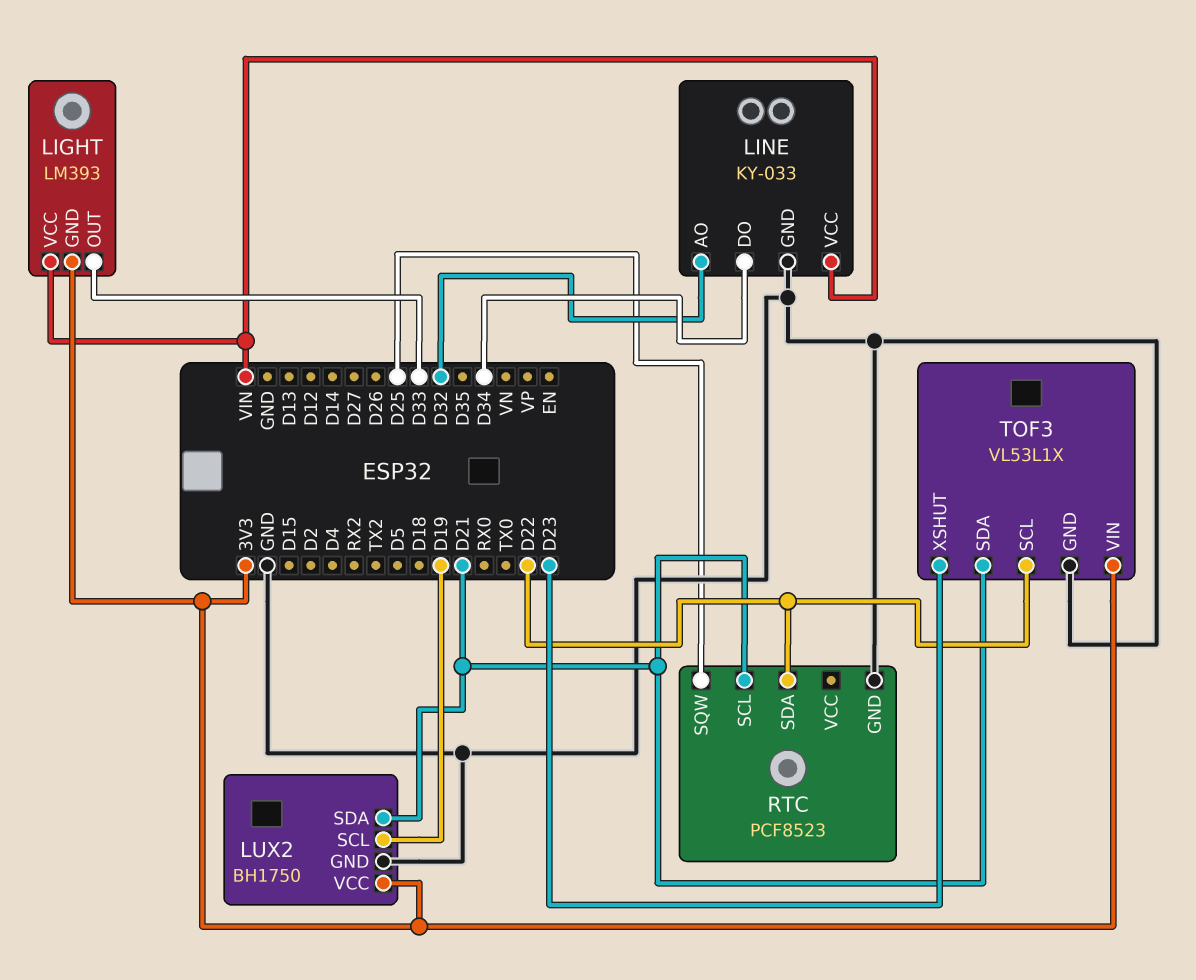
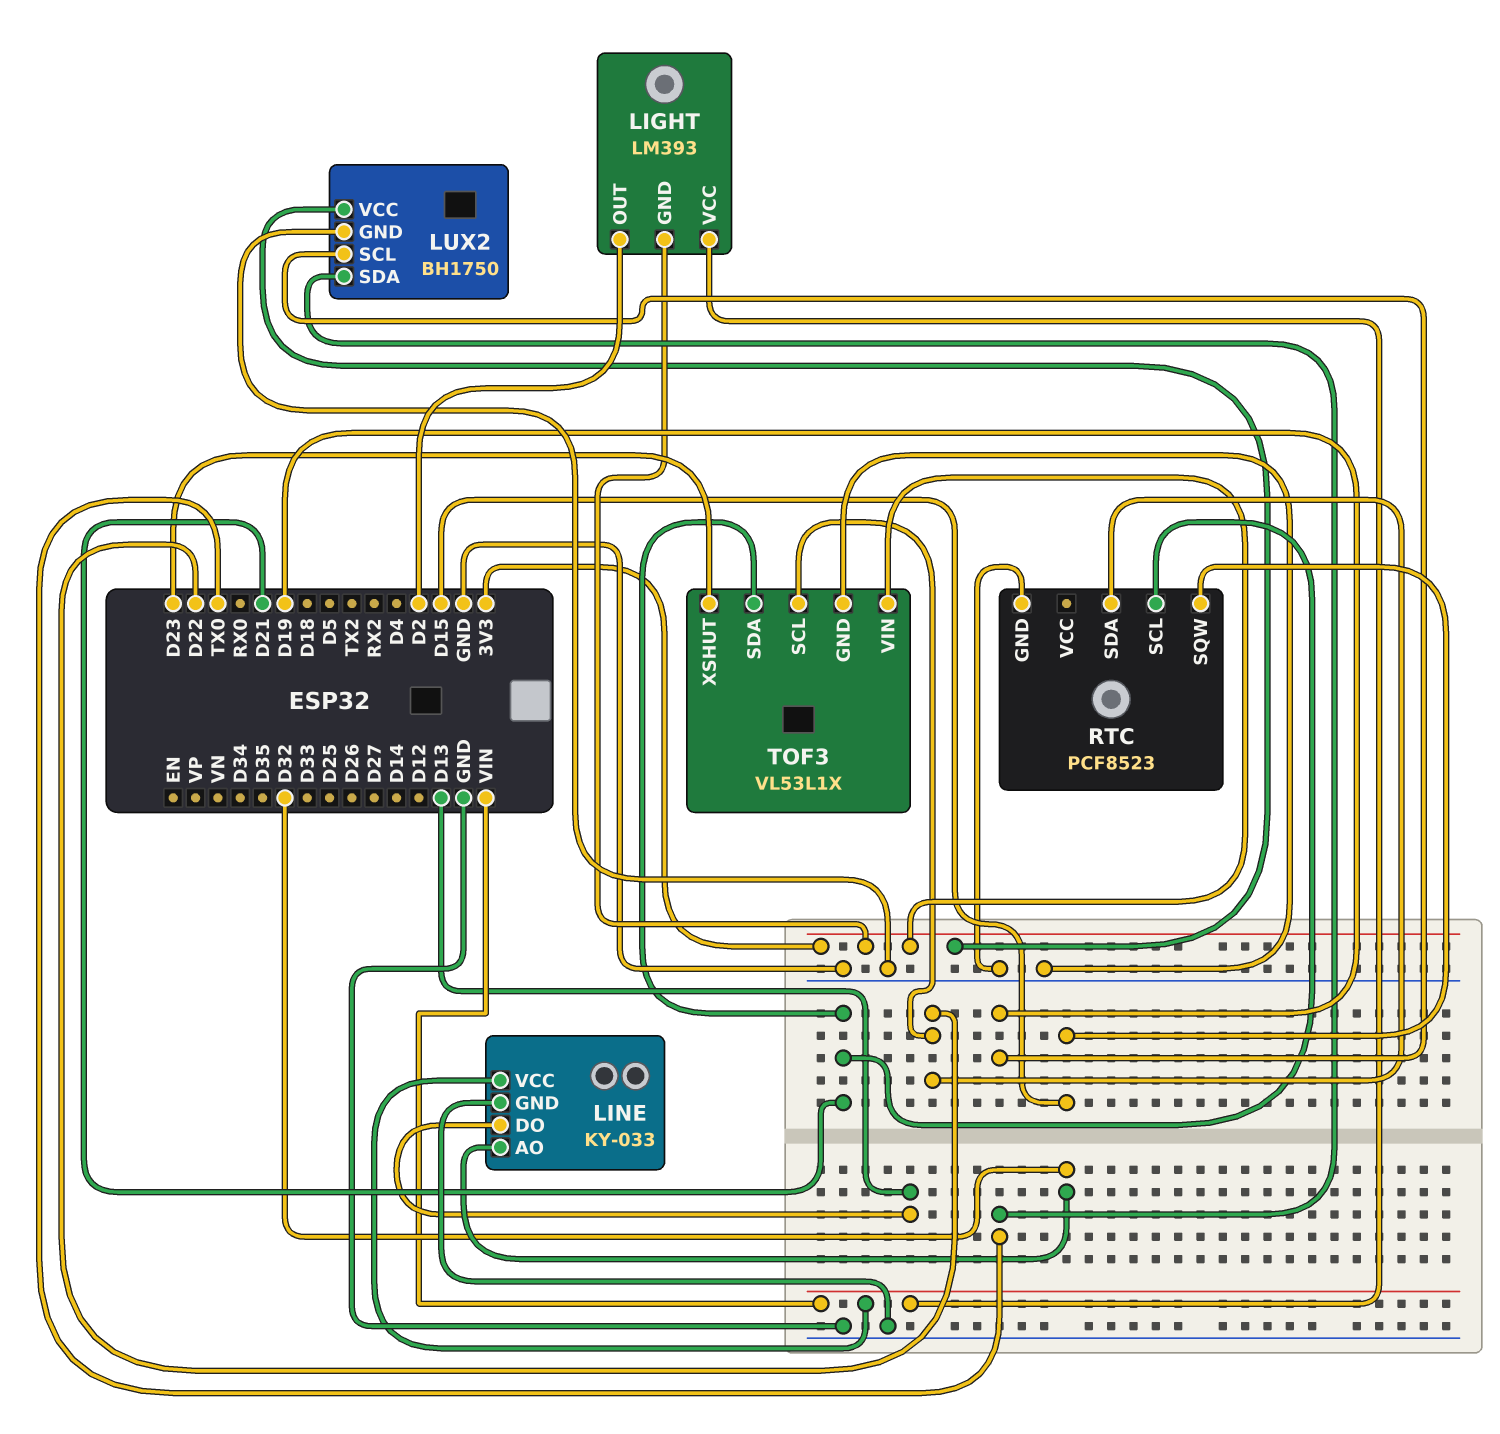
LIGHT pin OUT: D33 -> D2
LINE pin DO: D34 -> D13
LUX2 pin SDA: D21 -> TX0
RTC pin SQW: D25 -> D15

